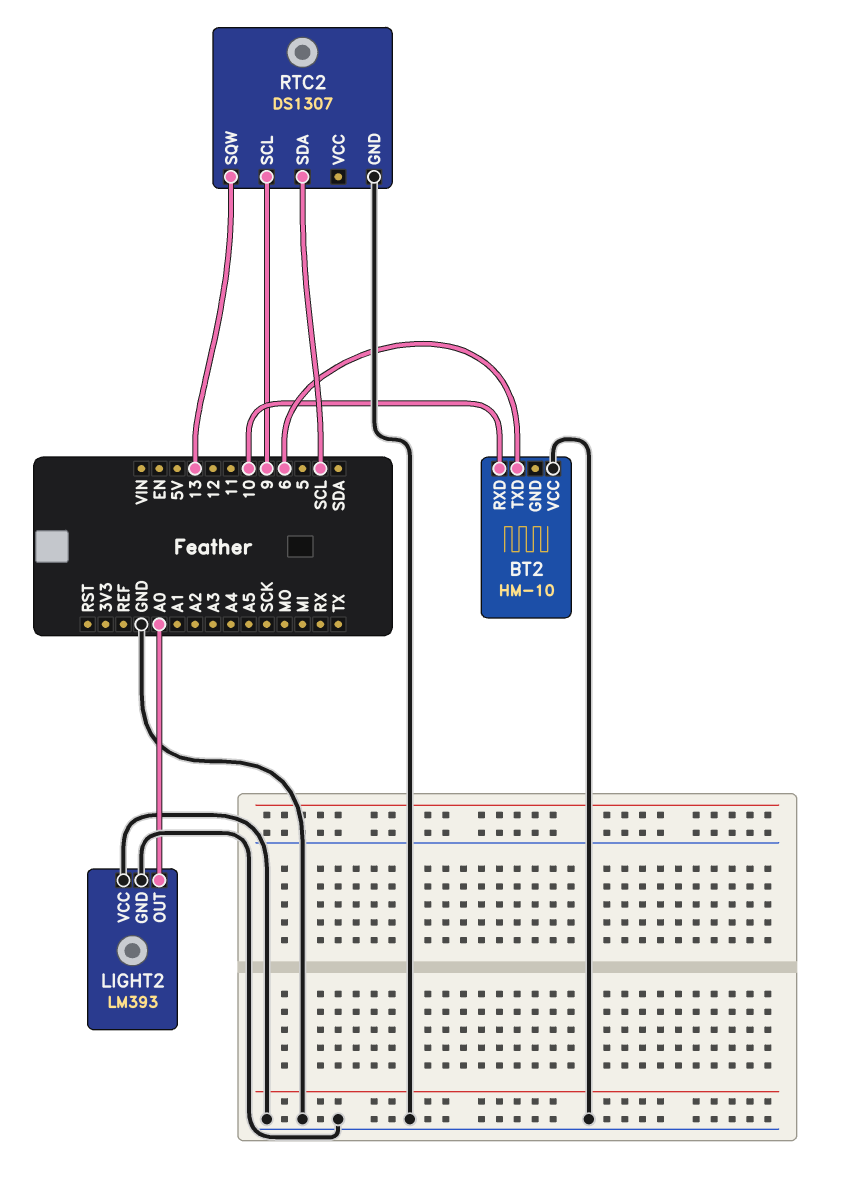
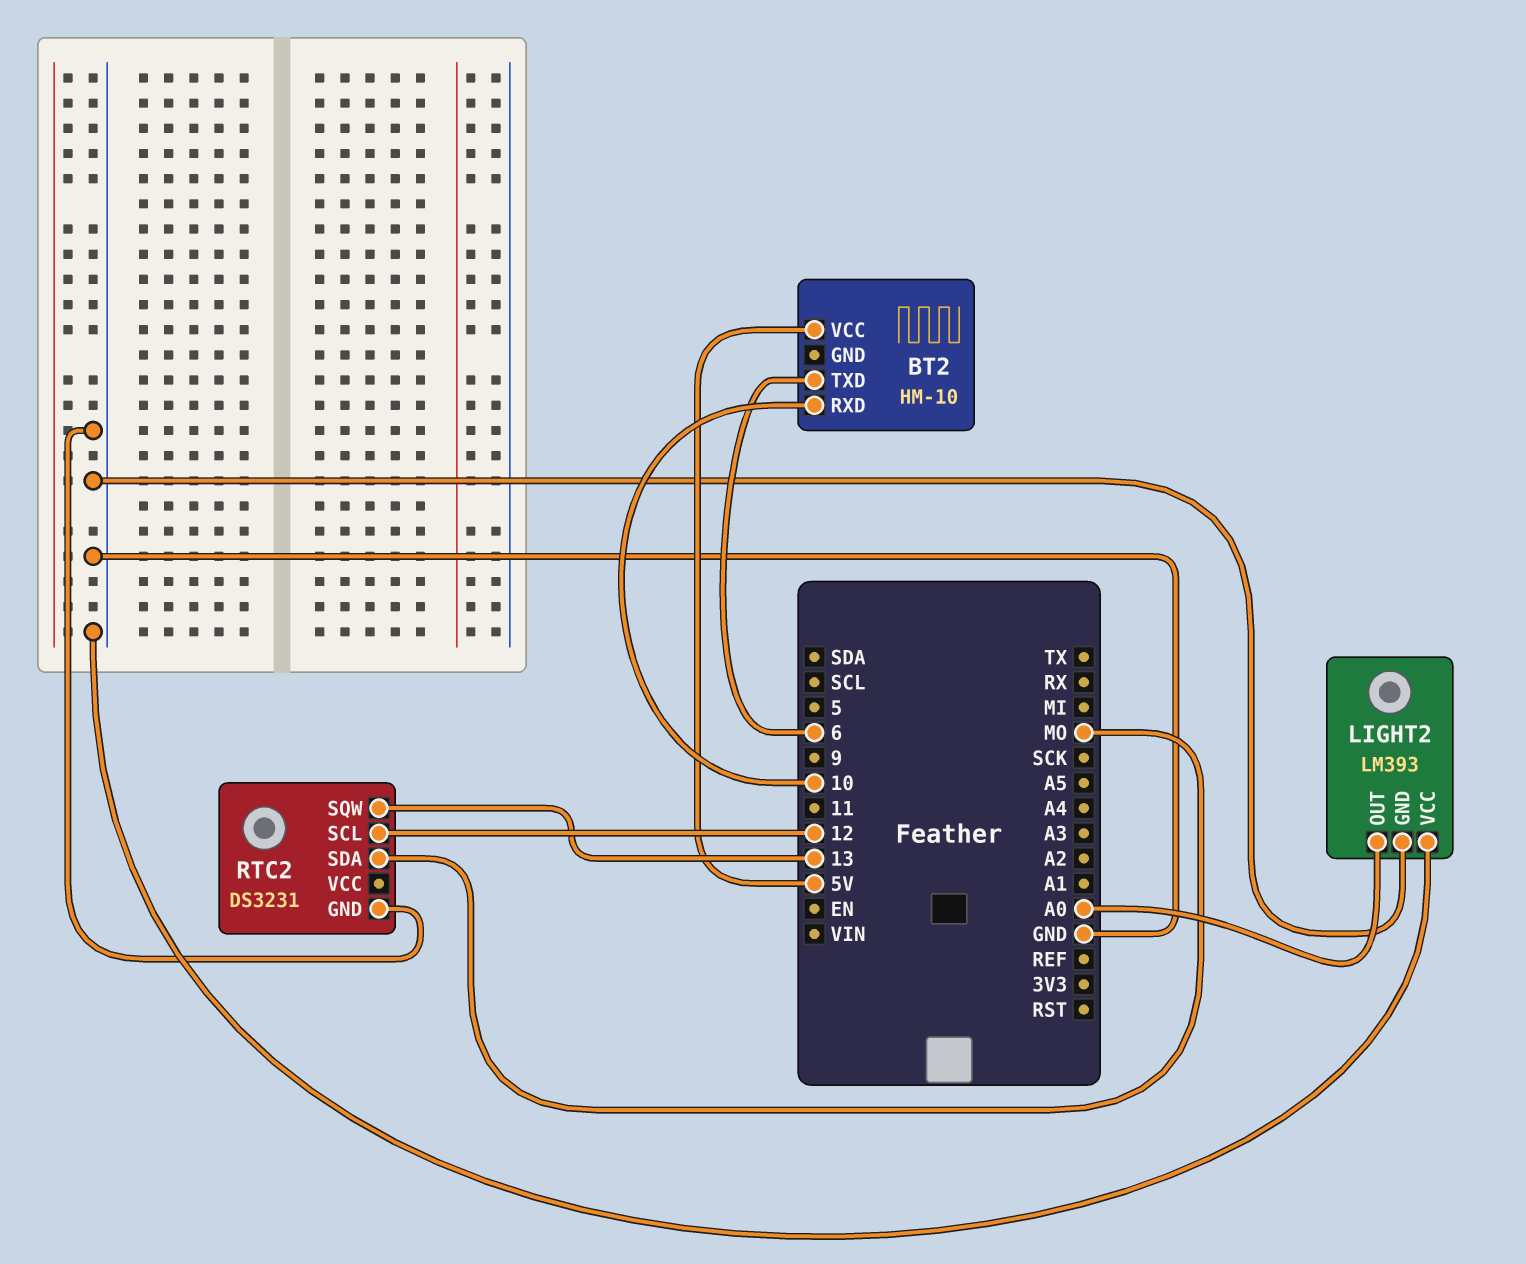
BT2 pin VCC: GND -> 5V
RTC2: DS1307 -> DS3231
RTC2 pin SCL: 9 -> 12
RTC2 pin SDA: SCL -> MO

